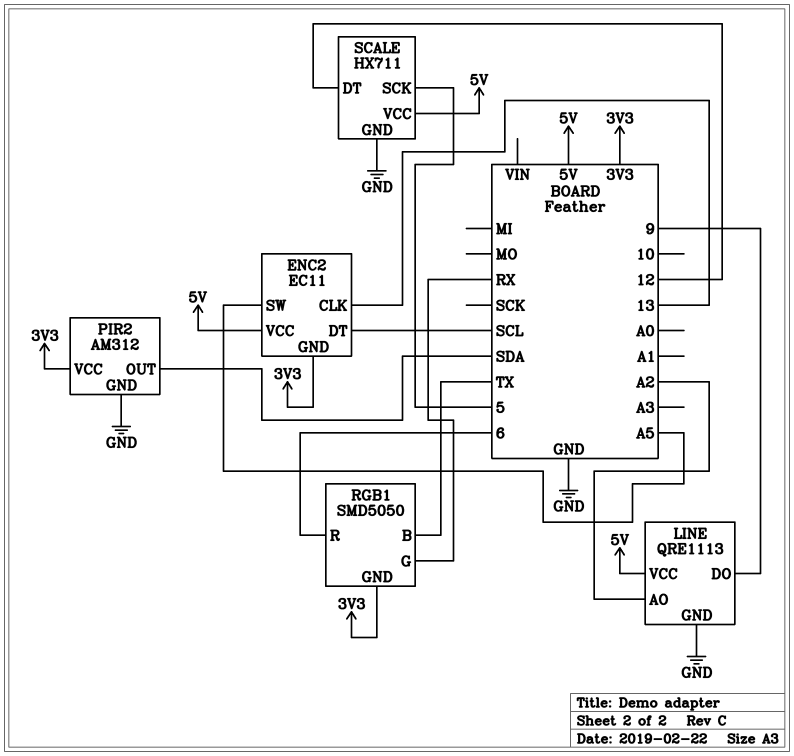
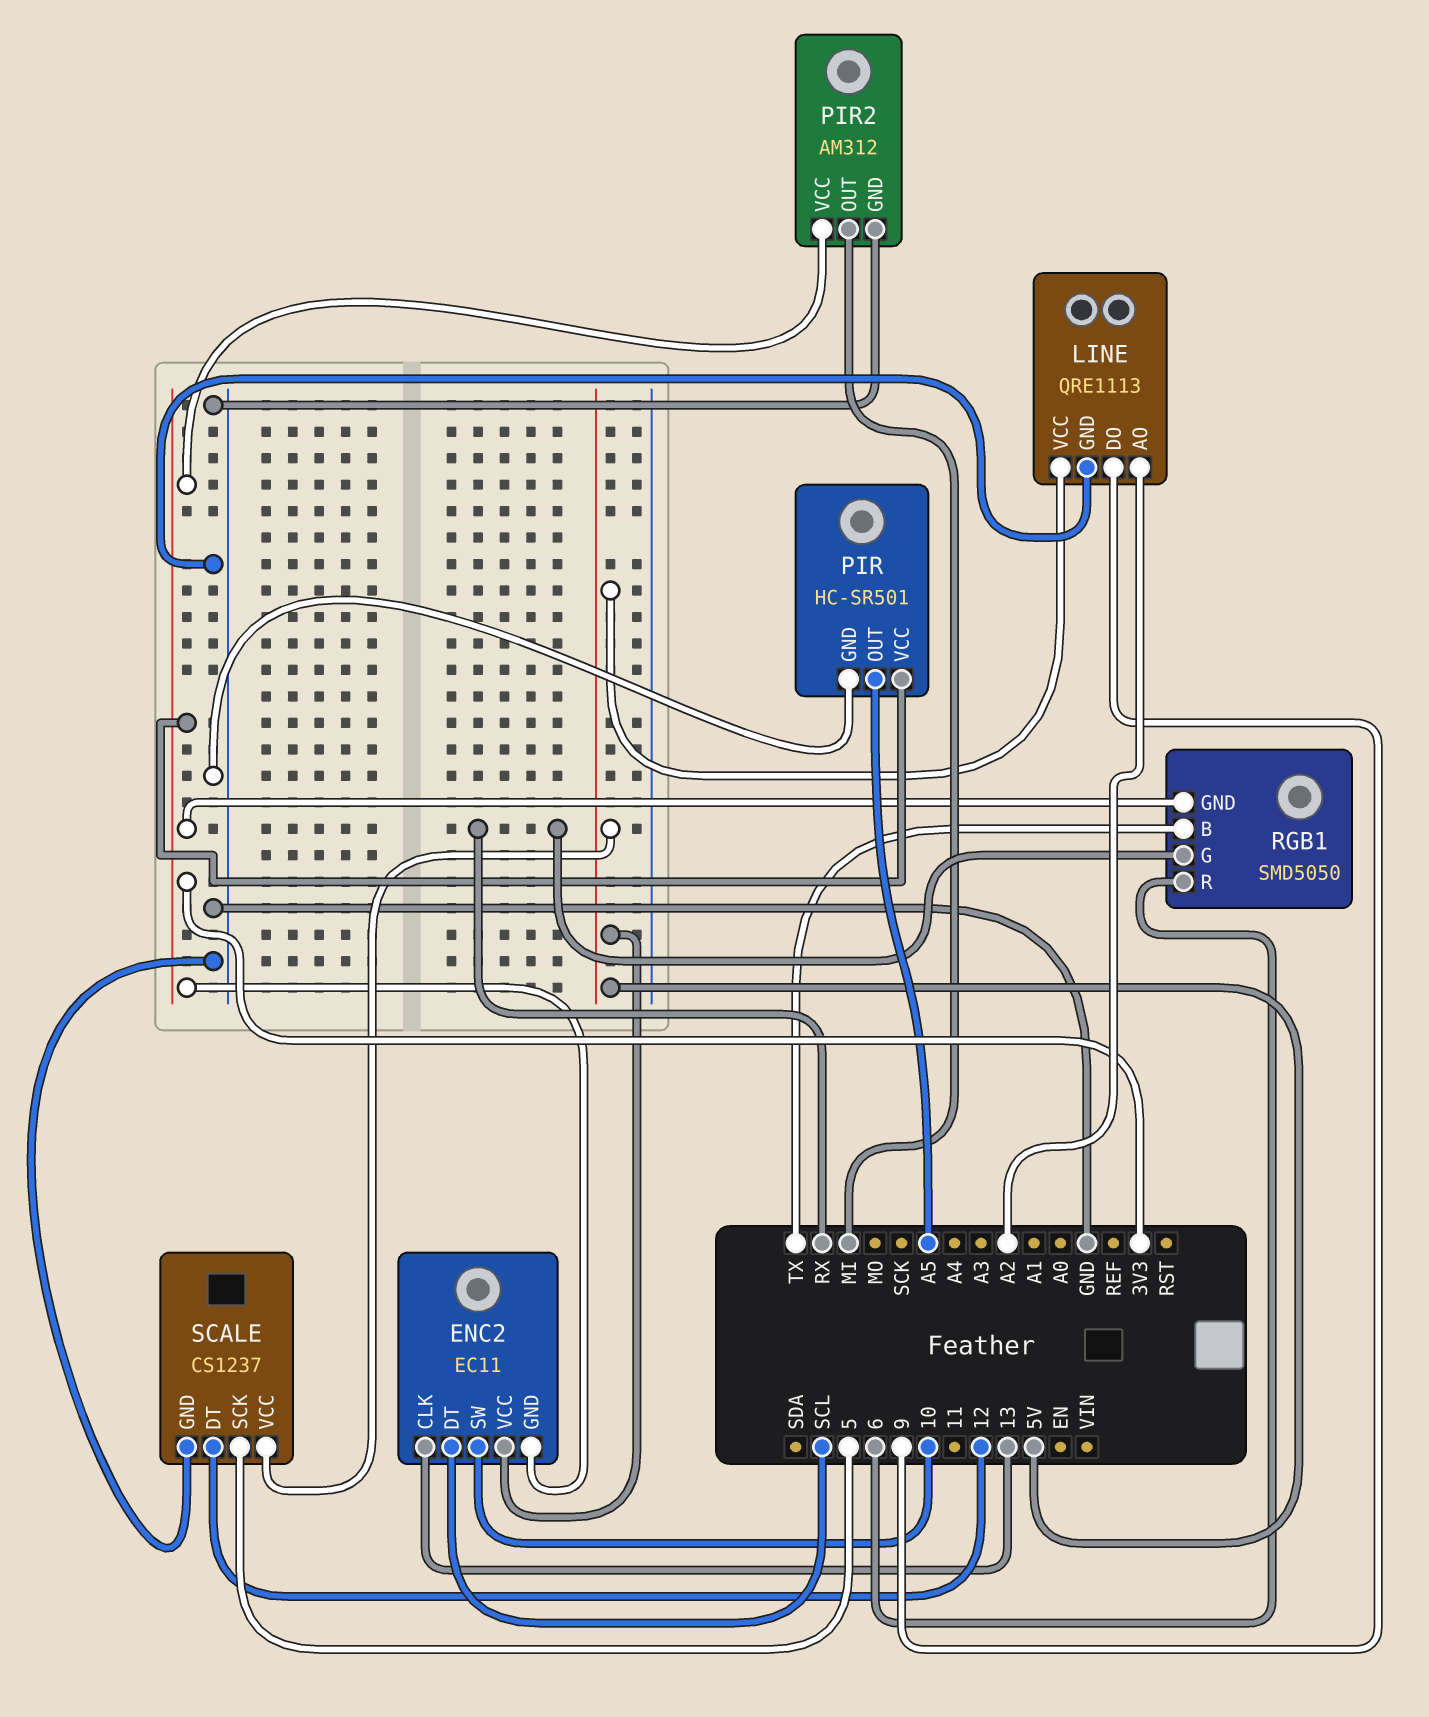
ENC2 pin SW: A5 -> 10
PIR: none -> HC-SR501
PIR pin GND: none -> GND
PIR pin OUT: none -> A5
PIR pin VCC: none -> 3V3
PIR2 pin OUT: SDA -> MI
SCALE: HX711 -> CS1237

